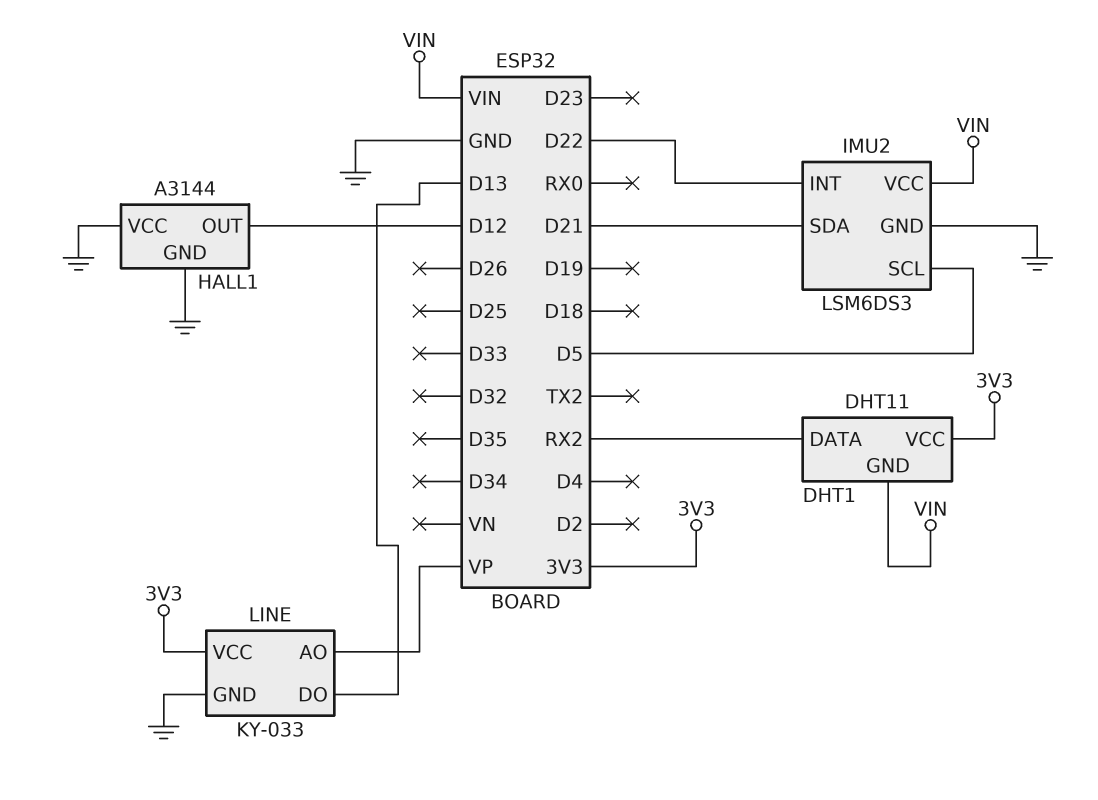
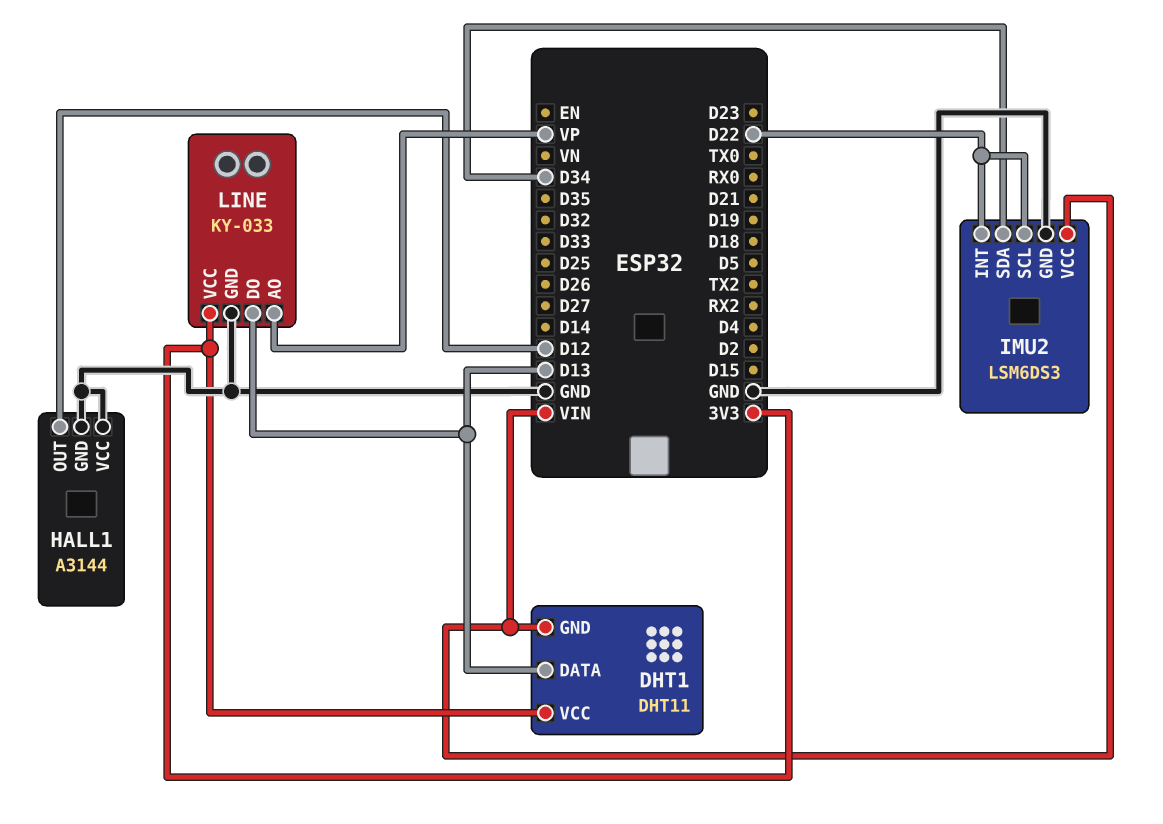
DHT1 pin DATA: RX2 -> D13
IMU2 pin SCL: D5 -> D22
IMU2 pin SDA: D21 -> D34

